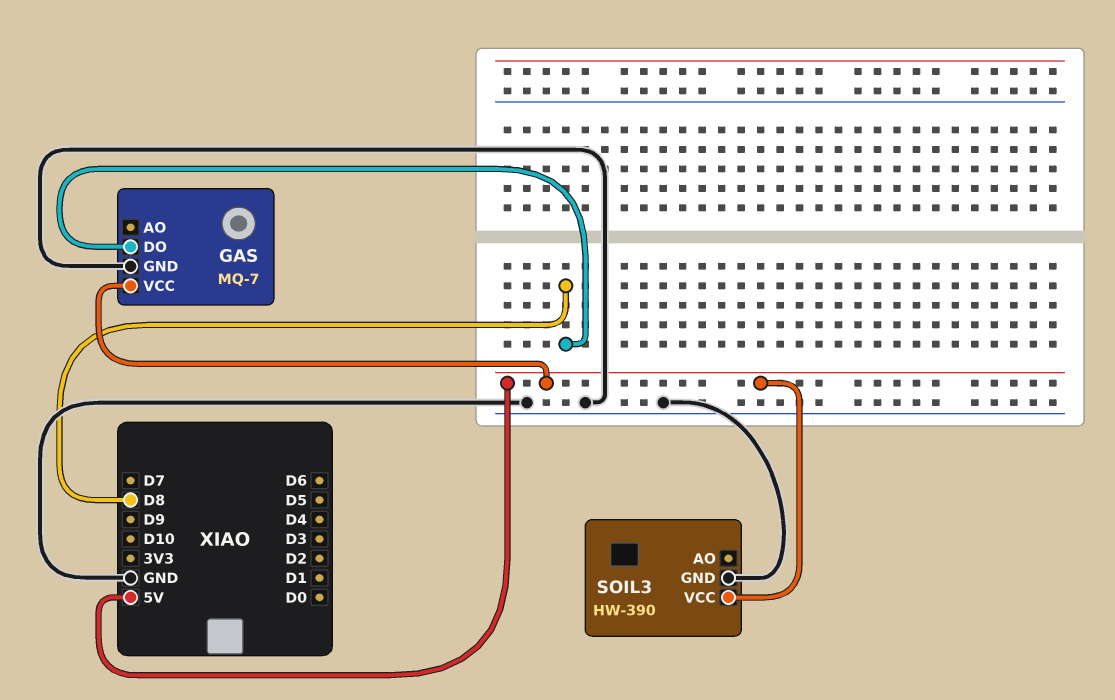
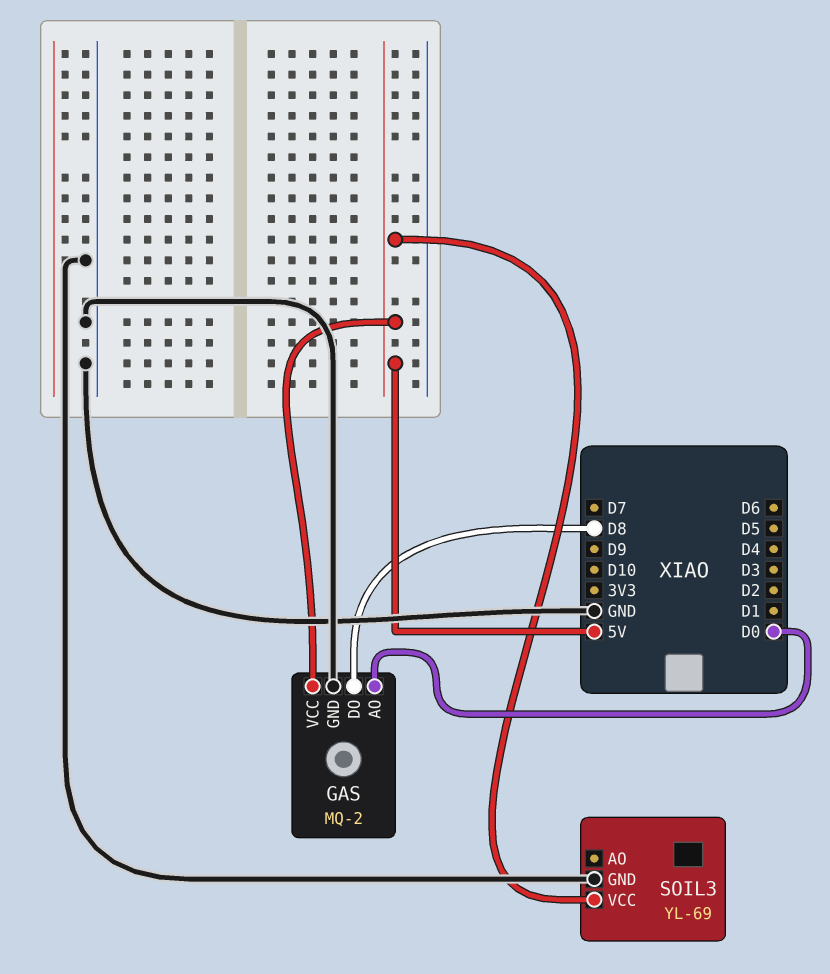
GAS: MQ-7 -> MQ-2
GAS pin AO: none -> D0
SOIL3: HW-390 -> YL-69

